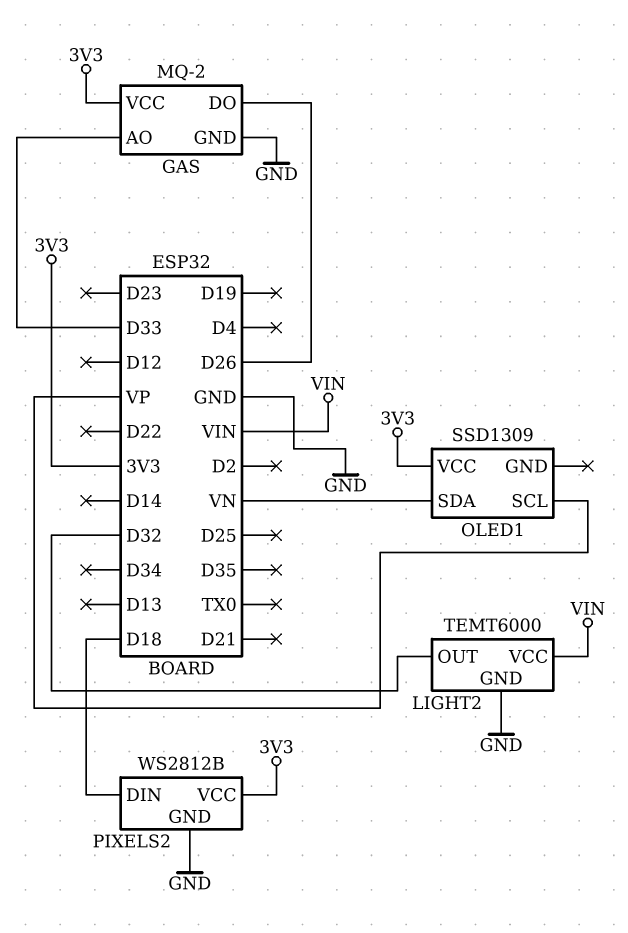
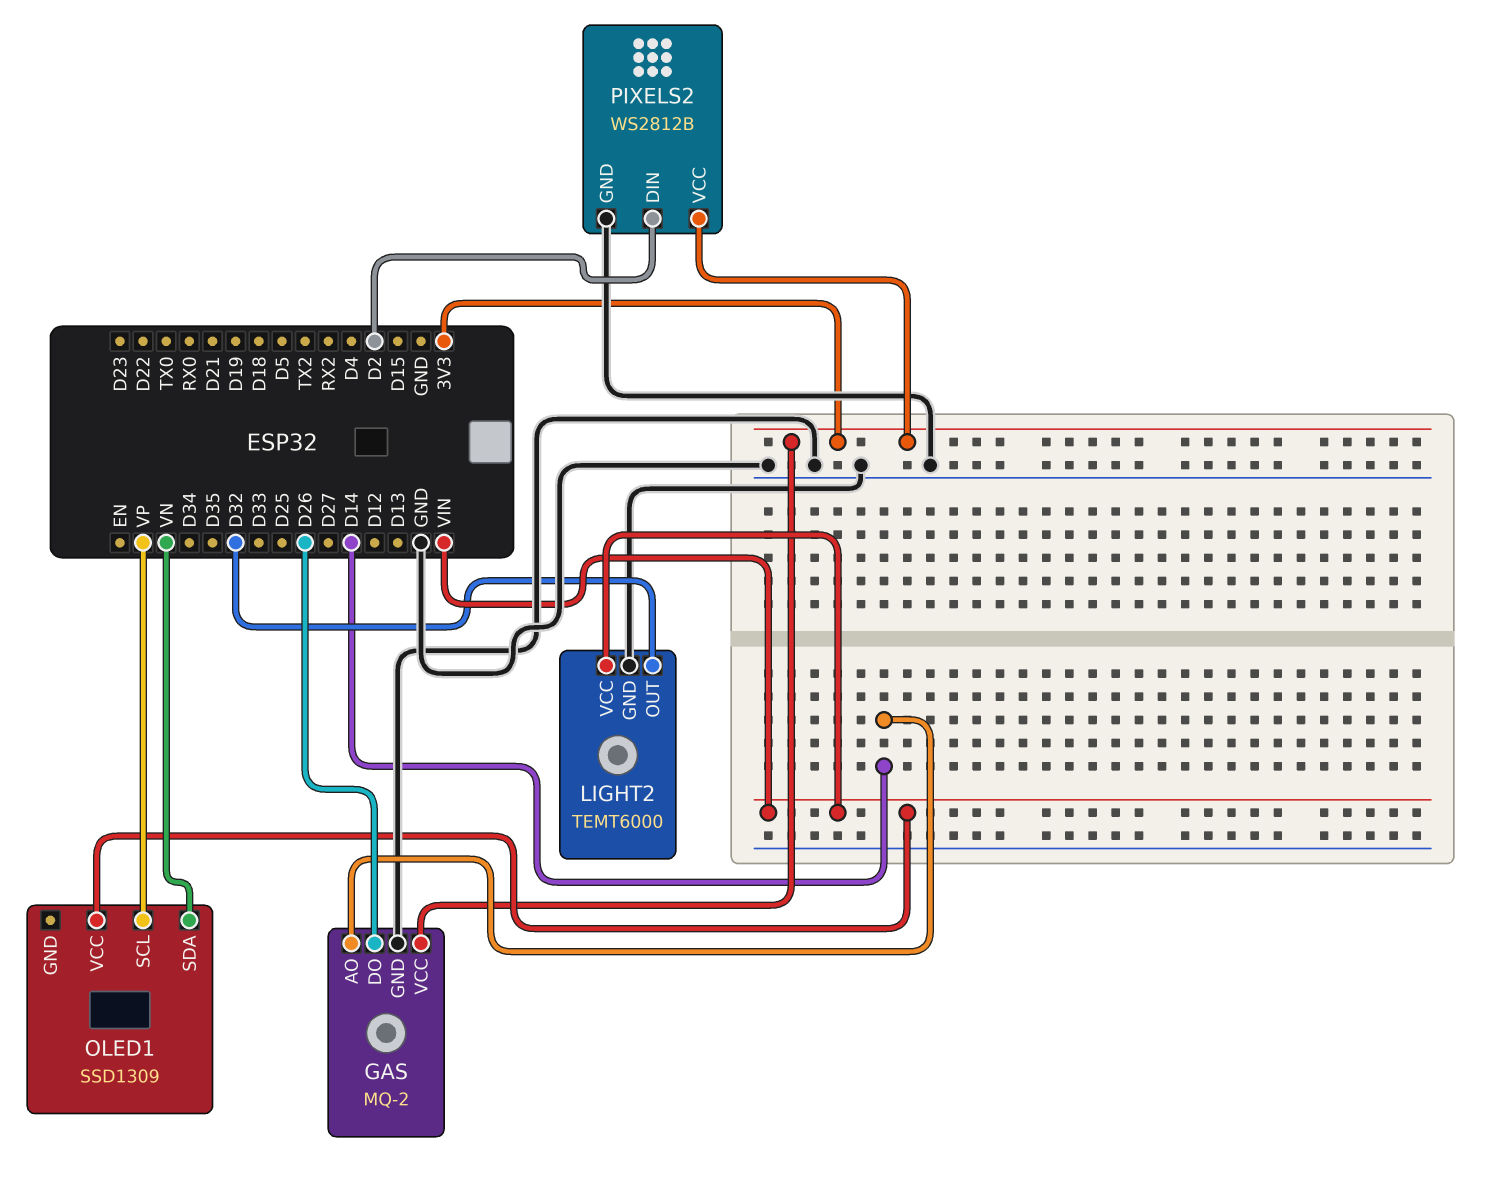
GAS pin AO: D33 -> D14
OLED1 pin VCC: 3V3 -> VIN
PIXELS2 pin DIN: D18 -> D2

